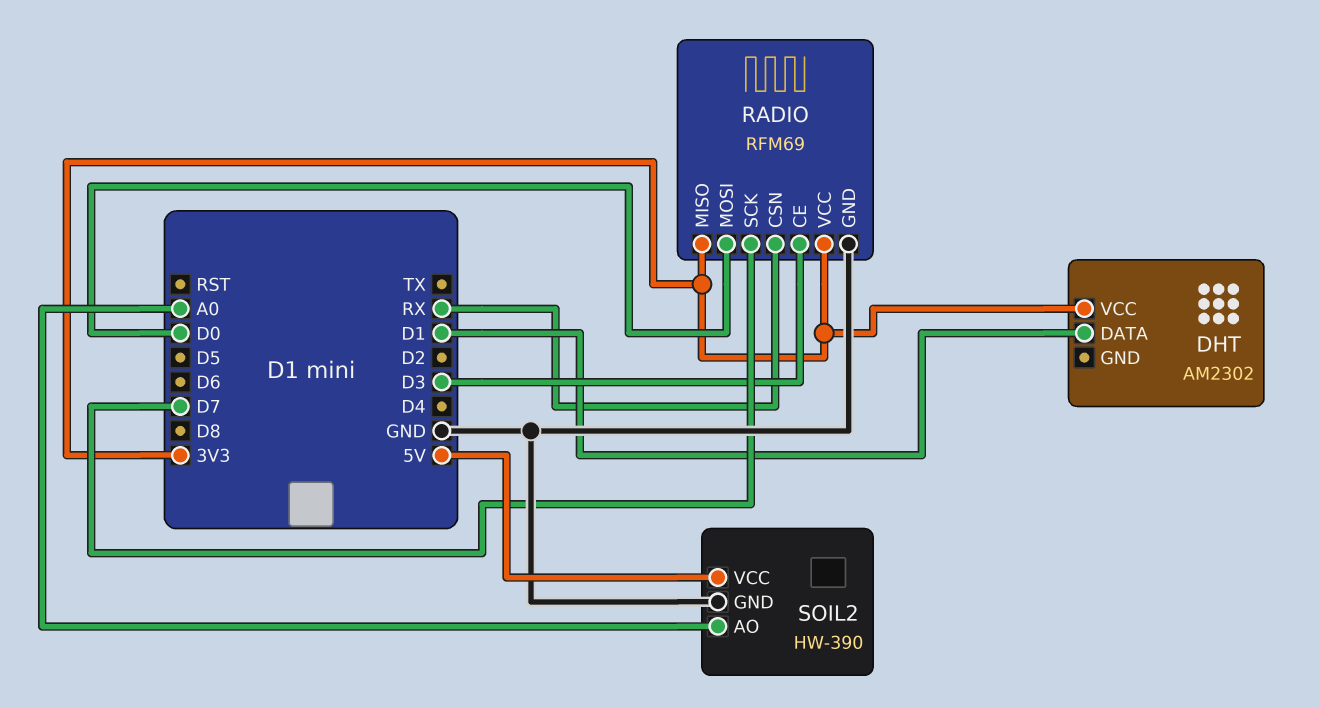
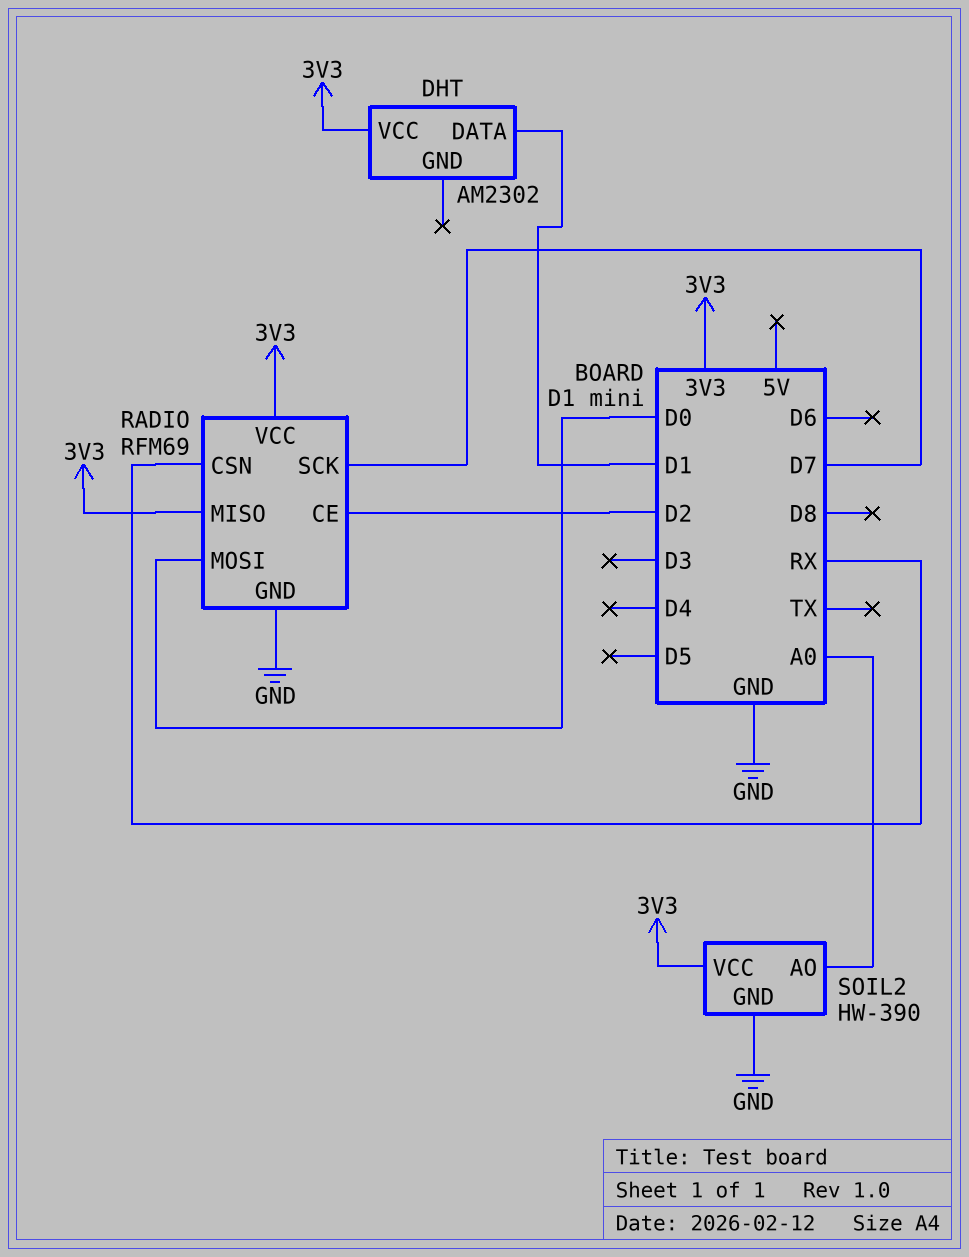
RADIO pin CE: D3 -> D2
SOIL2 pin VCC: 5V -> 3V3

